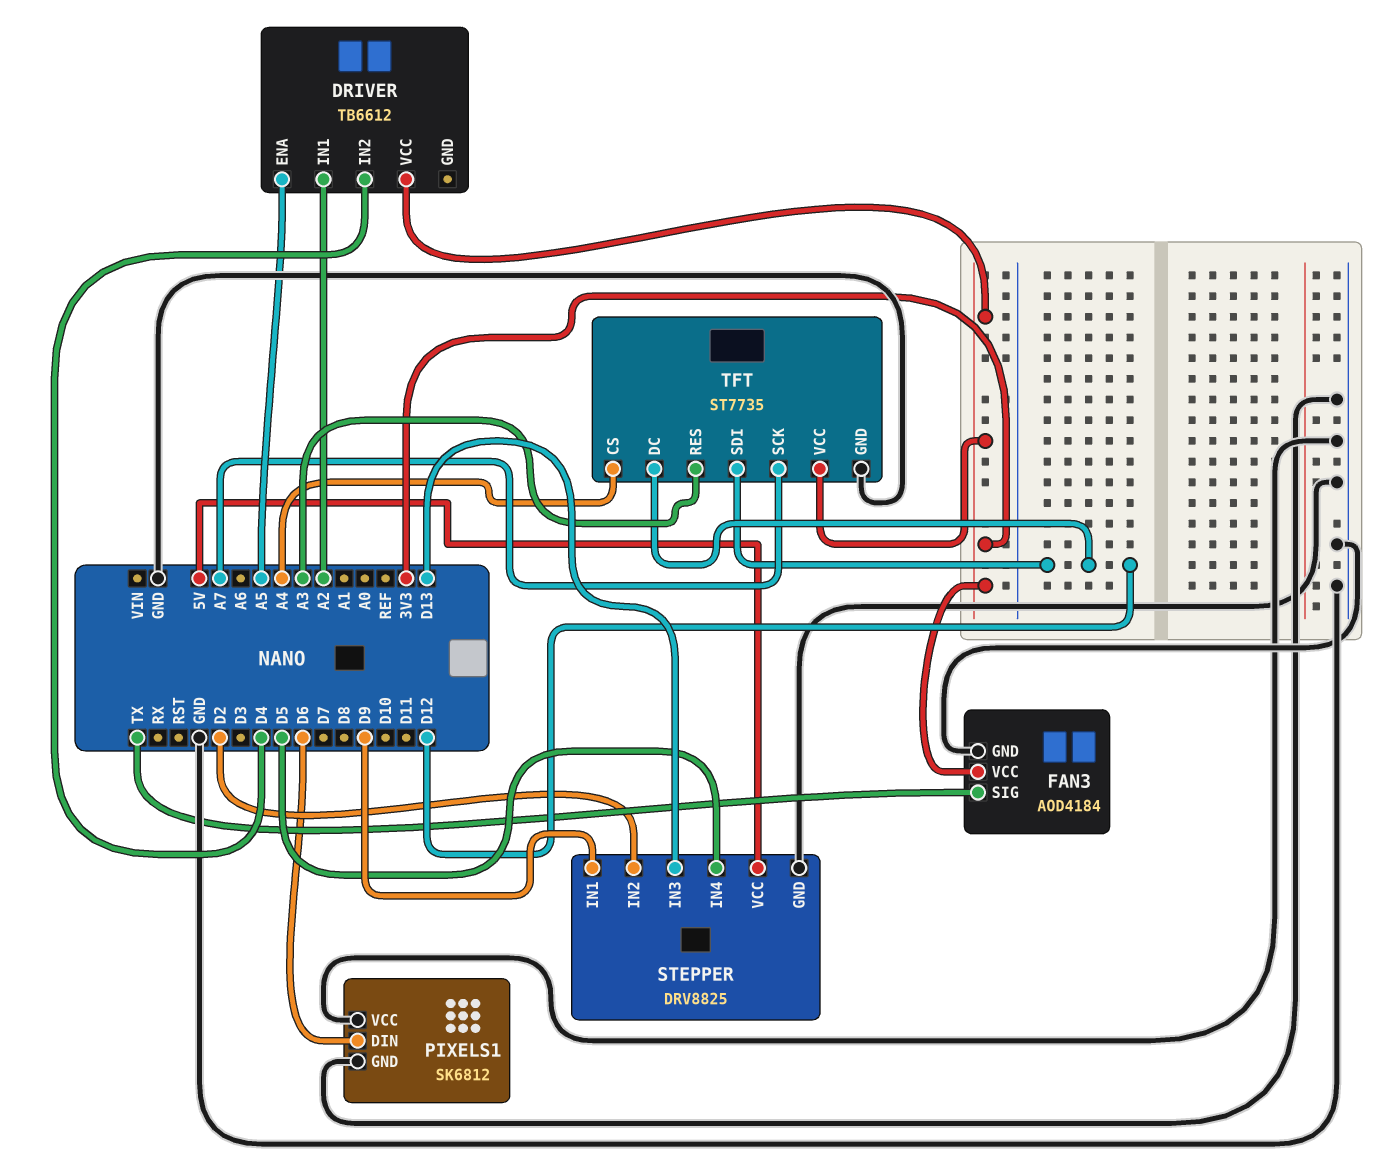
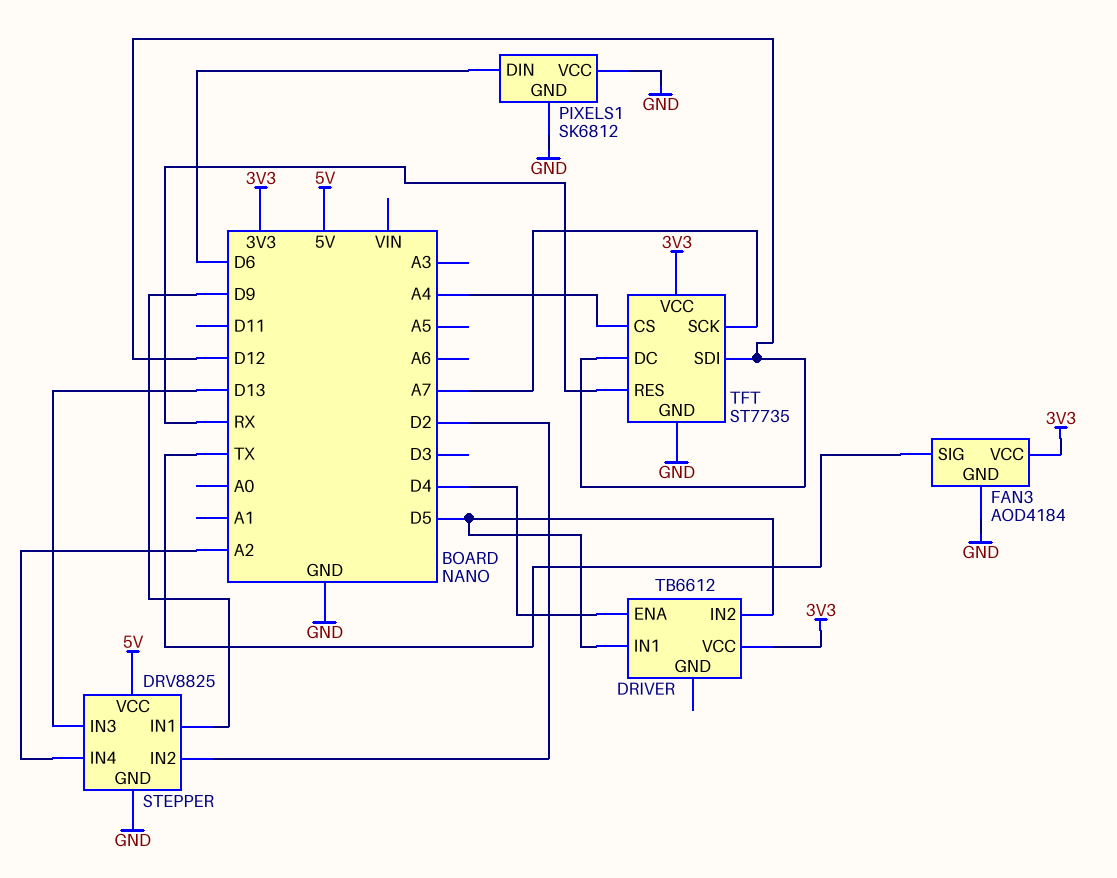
DRIVER pin ENA: A5 -> D4
DRIVER pin IN1: A2 -> D5
DRIVER pin IN2: D4 -> D5
STEPPER pin IN4: D5 -> A2
TFT pin RES: A3 -> RX

